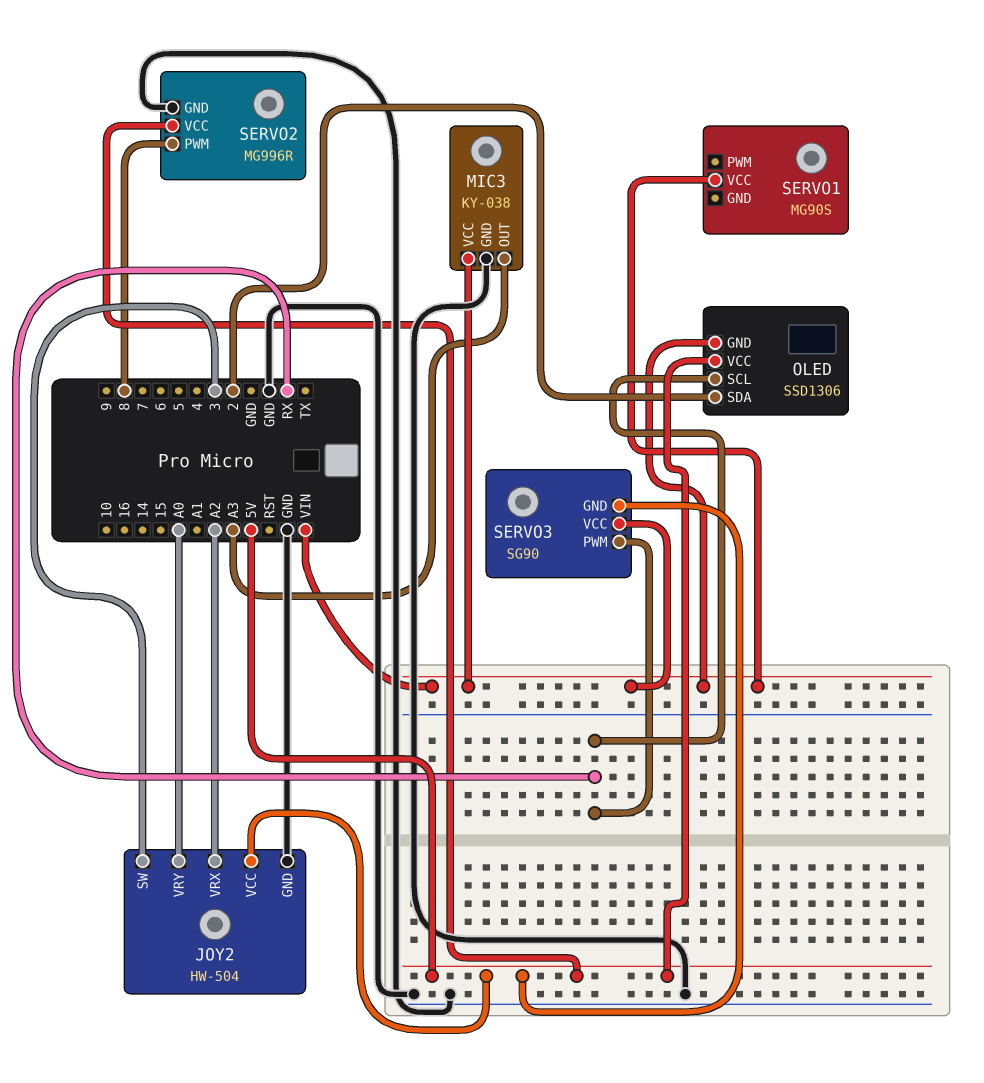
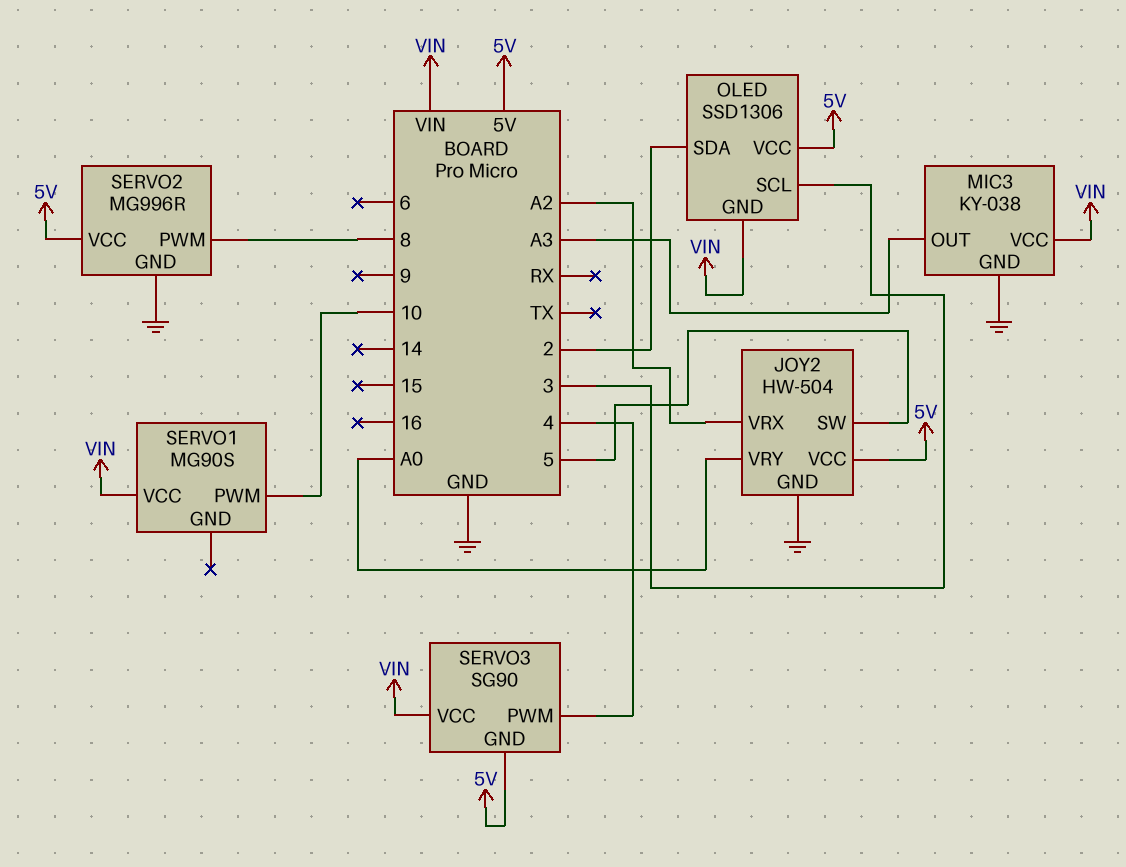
JOY2 pin SW: 3 -> 5
OLED pin SCL: RX -> 3
SERVO1 pin PWM: none -> 10
SERVO3 pin PWM: RX -> 4

